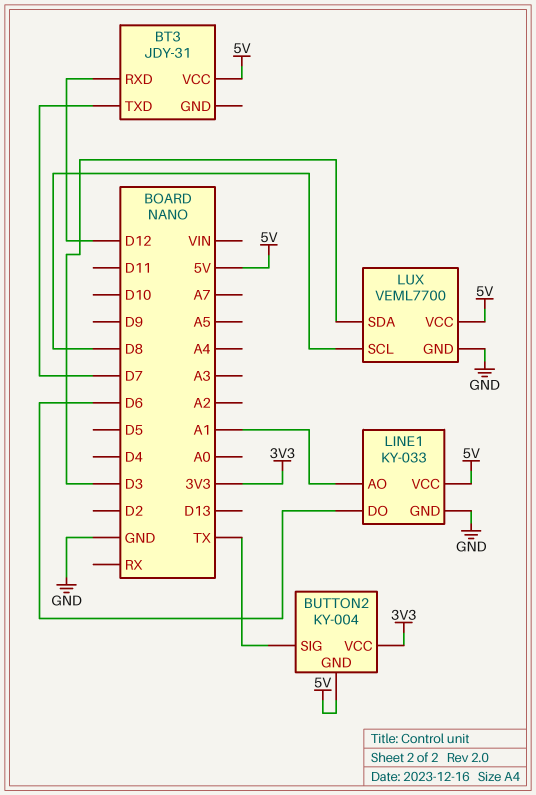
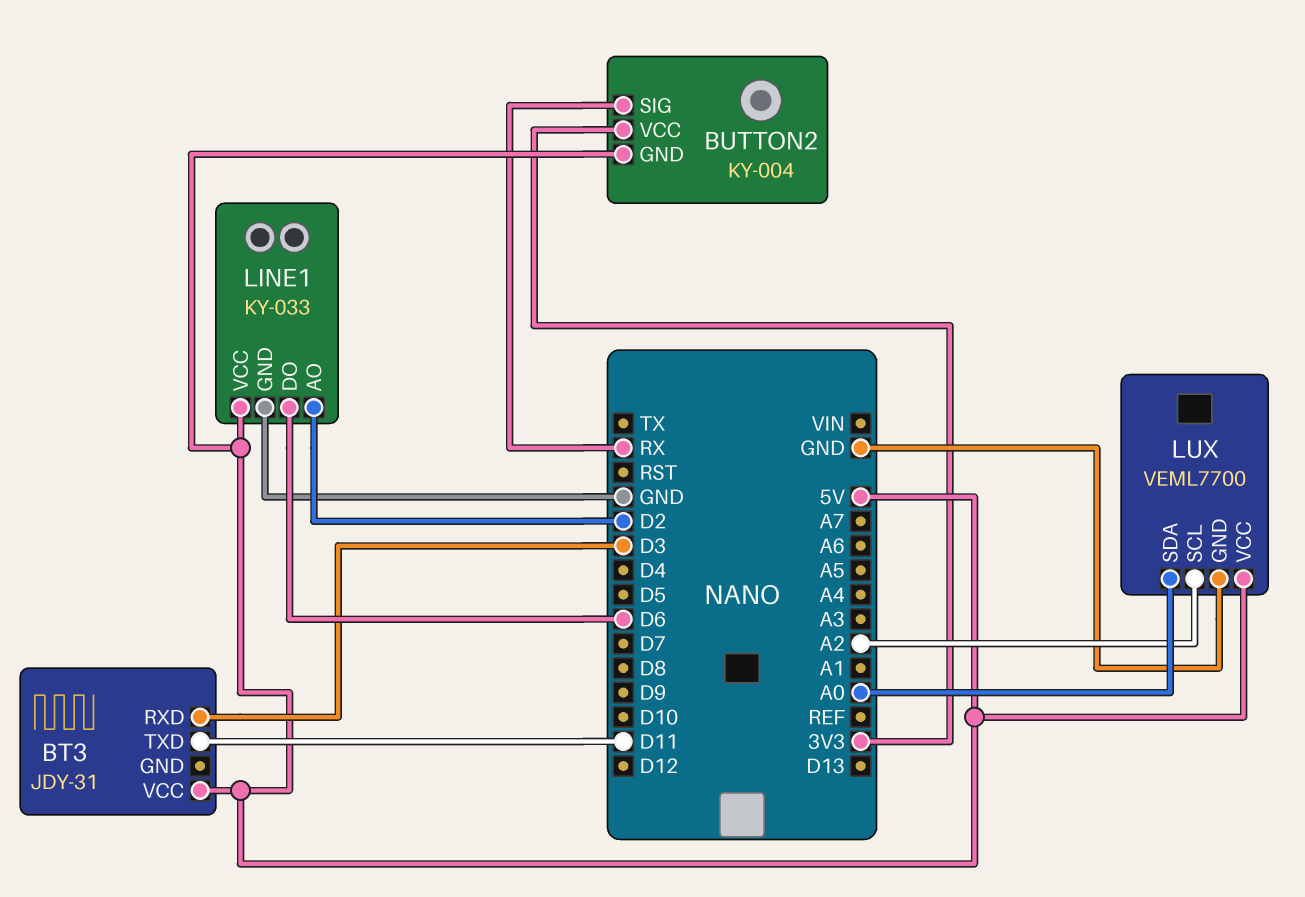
BT3 pin RXD: D12 -> D3
BT3 pin TXD: D7 -> D11
BUTTON2 pin SIG: TX -> RX
LINE1 pin AO: A1 -> D2
LUX pin SCL: D8 -> A2
LUX pin SDA: D3 -> A0

